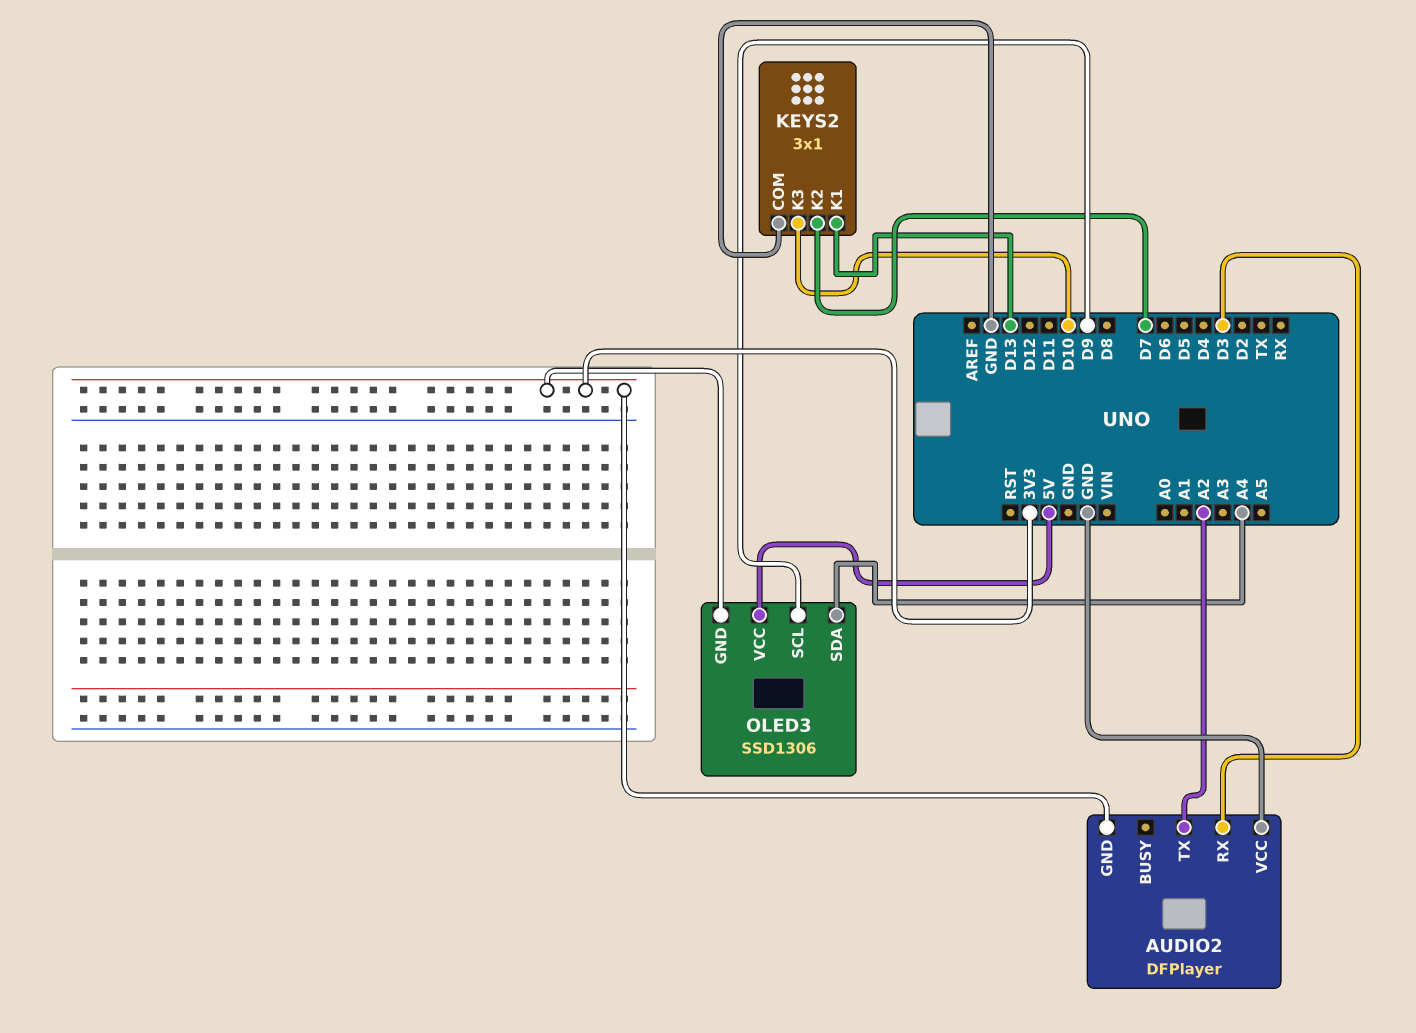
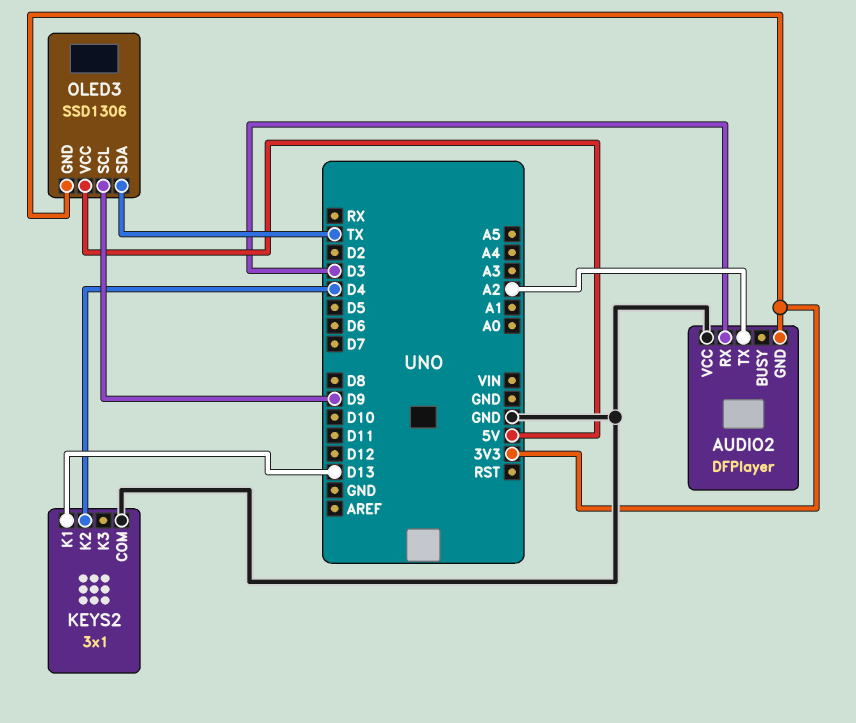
KEYS2 pin K2: D7 -> D4
KEYS2 pin K3: D10 -> none
OLED3 pin SDA: A4 -> TX

